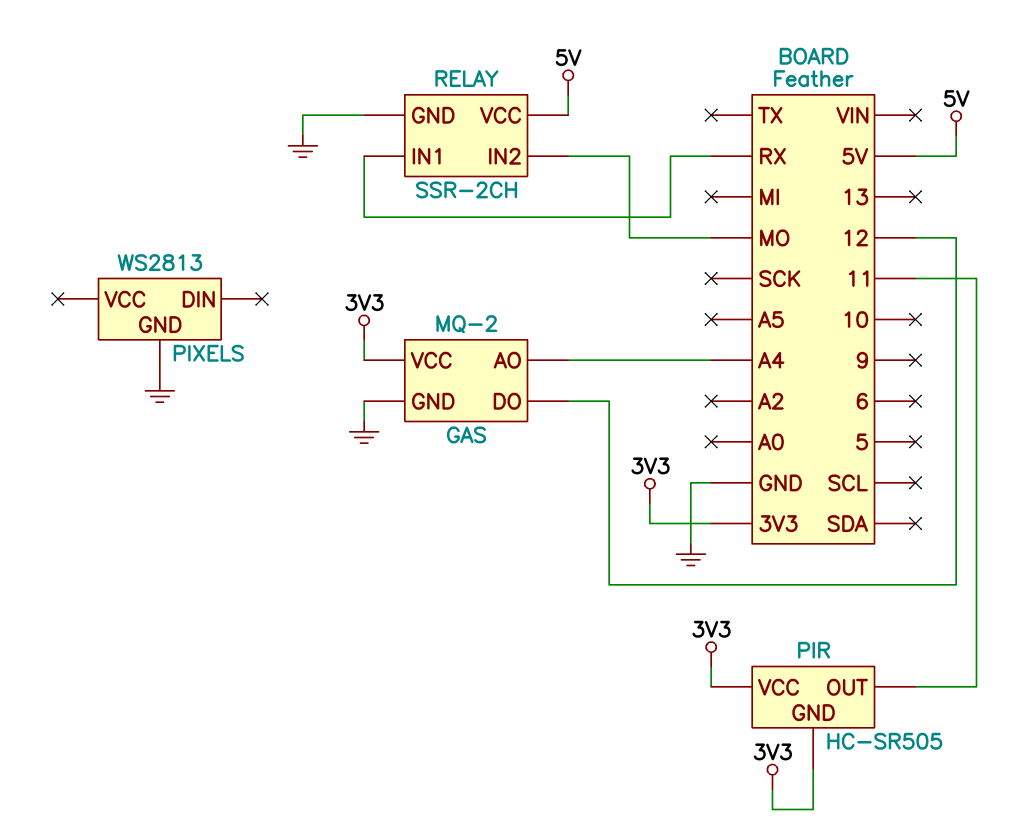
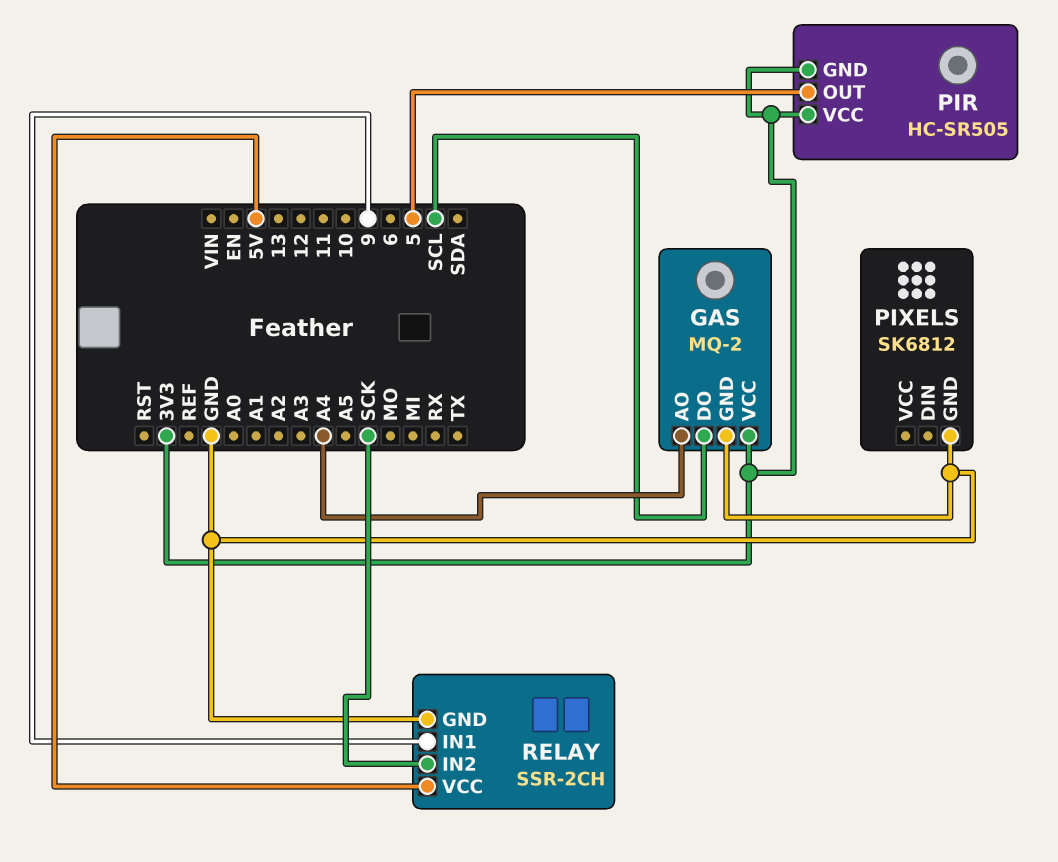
GAS pin DO: 12 -> SCL
PIR pin OUT: 11 -> 5
PIXELS: WS2813 -> SK6812
RELAY pin IN1: RX -> 9
RELAY pin IN2: MO -> SCK

